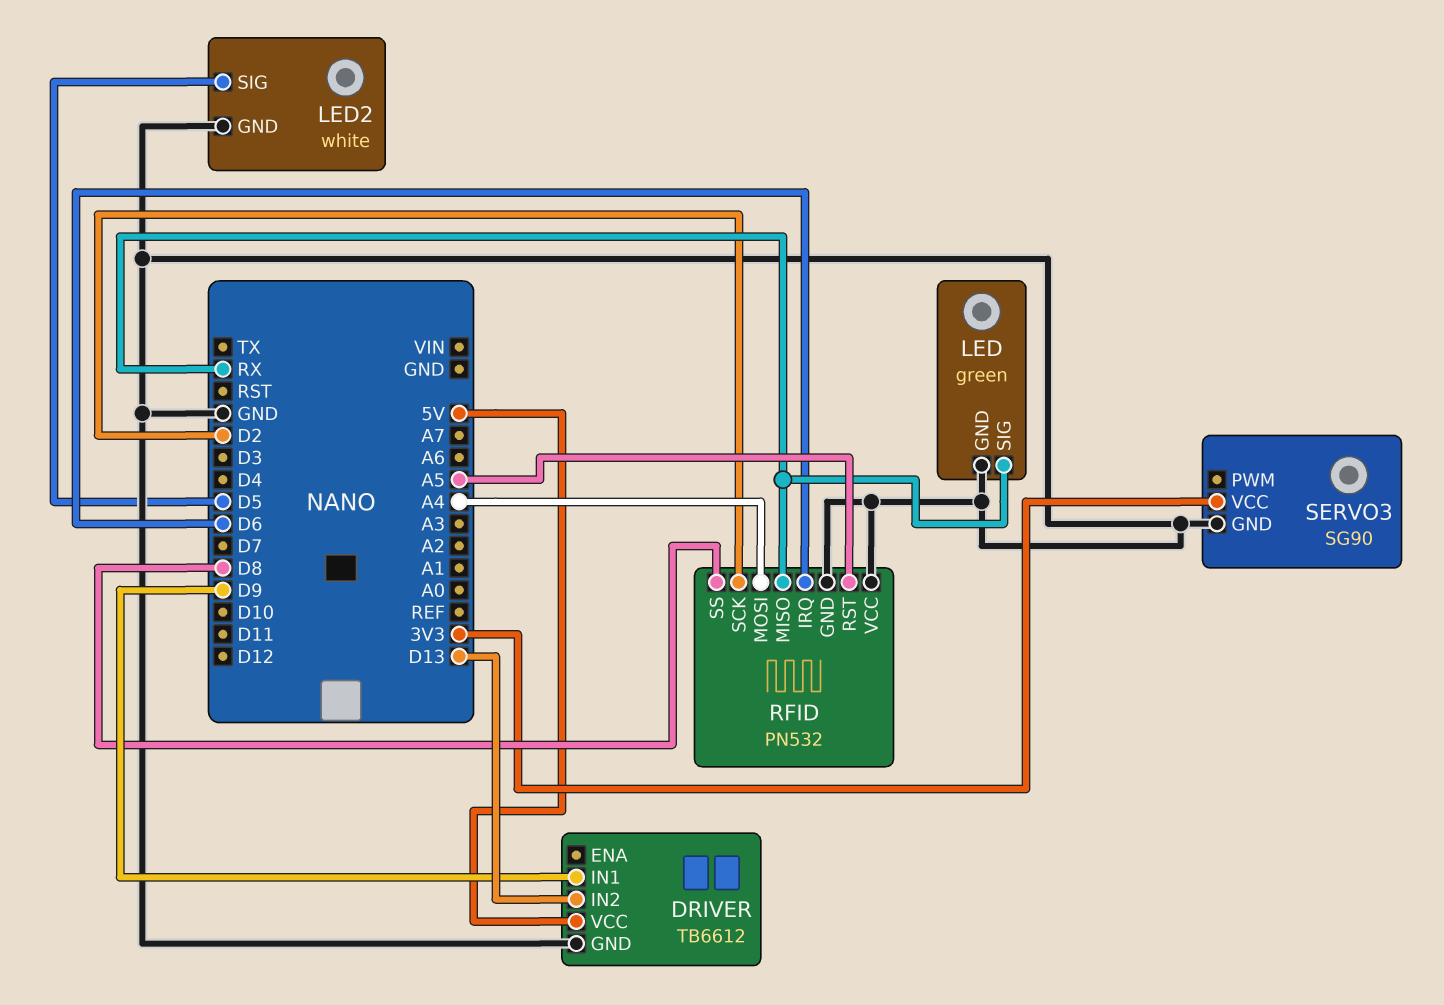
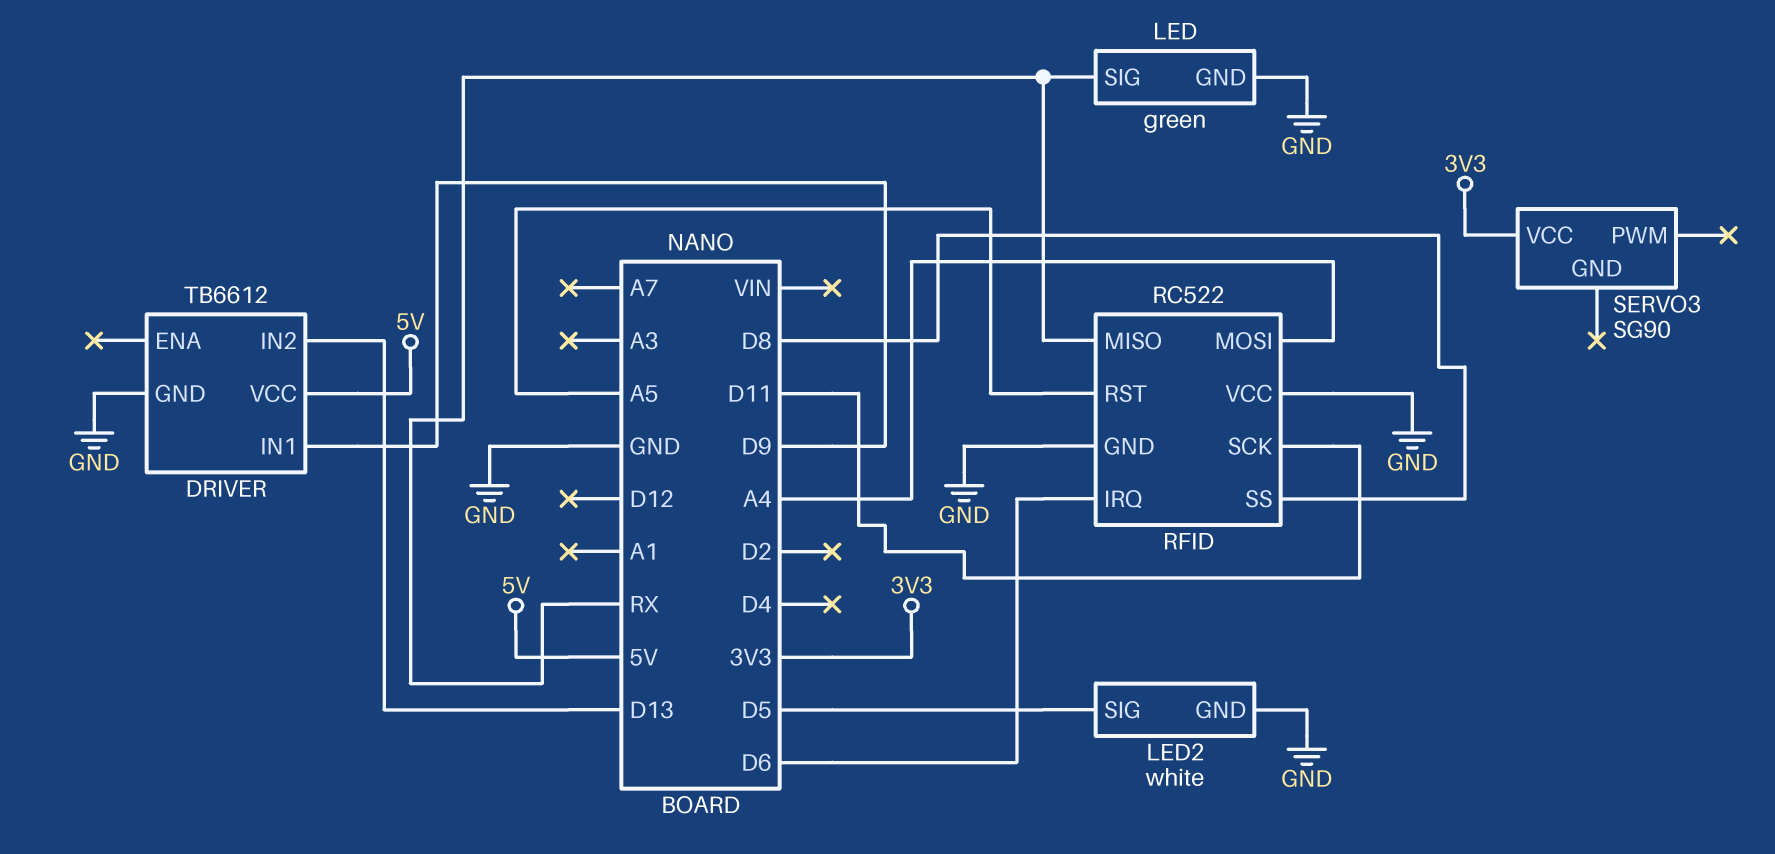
RFID: PN532 -> RC522
RFID pin SCK: D2 -> D11
SERVO3 pin GND: GND -> none

